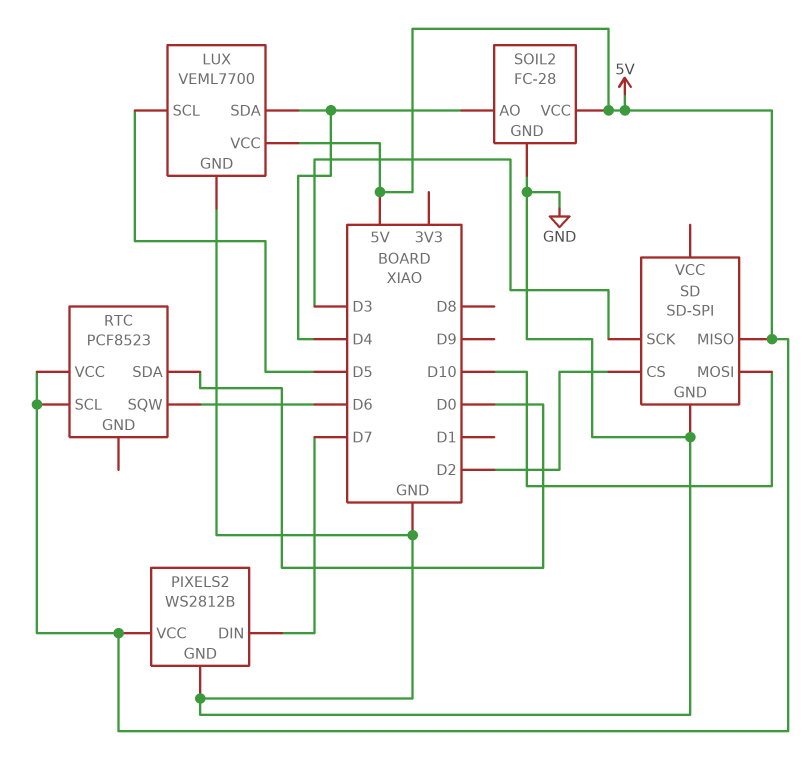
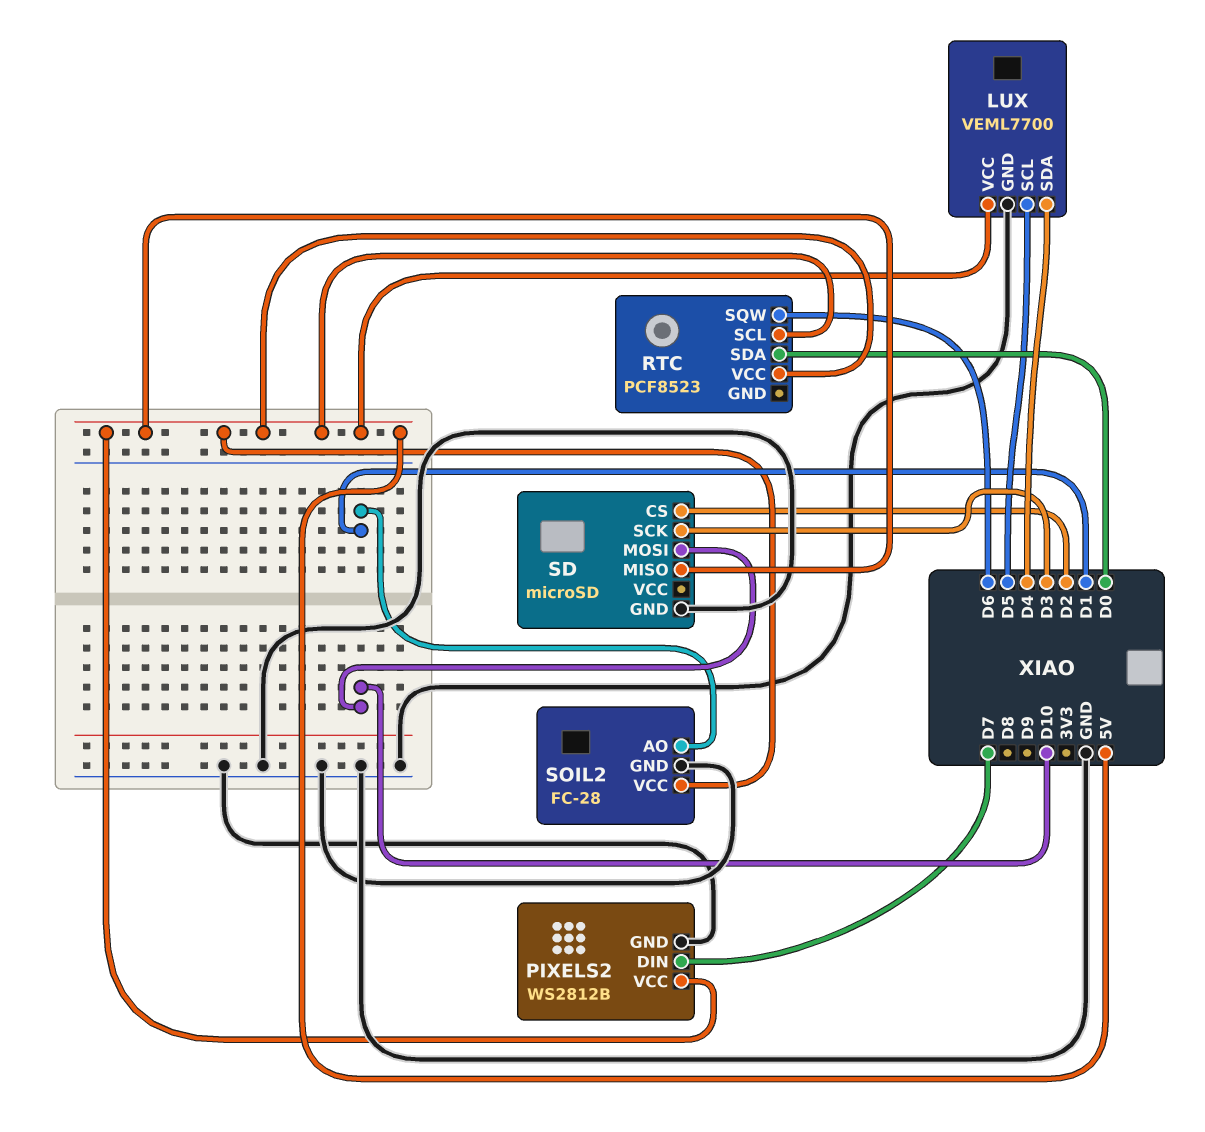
SD: SD-SPI -> microSD
SOIL2 pin AO: D4 -> D1

